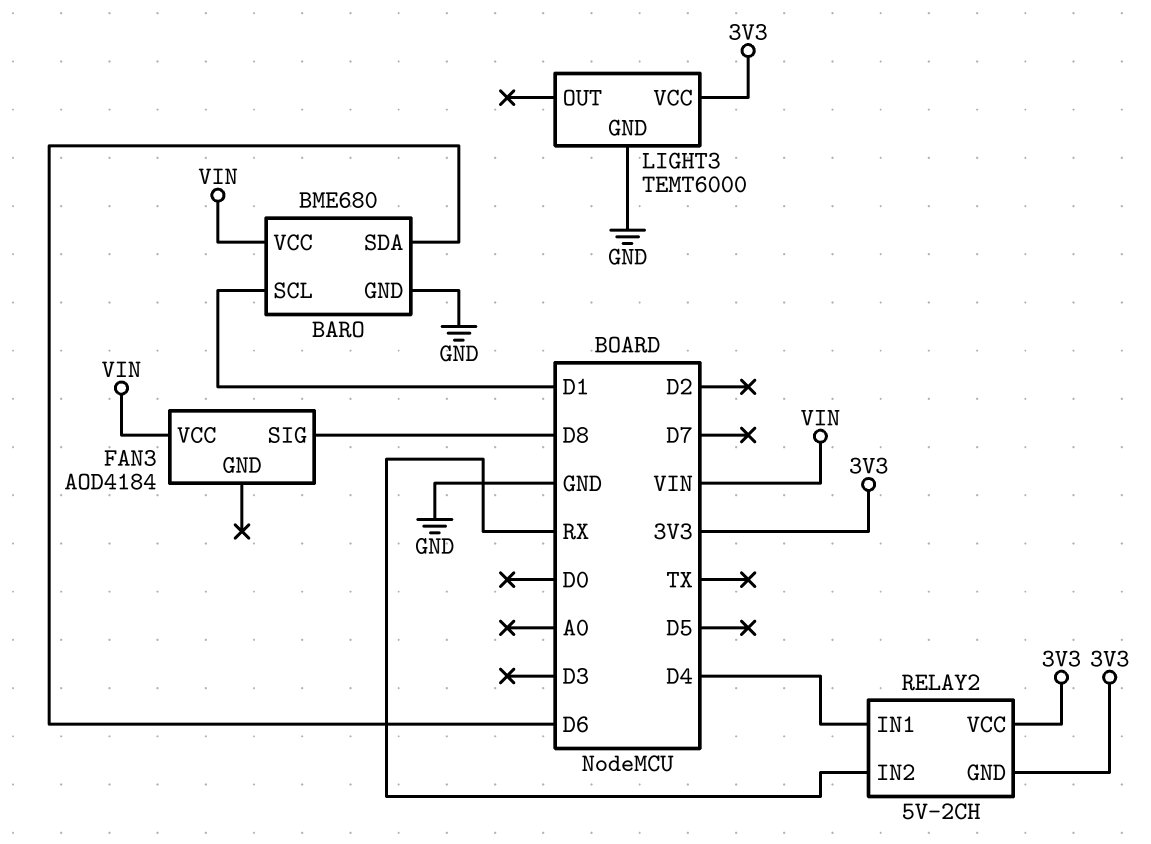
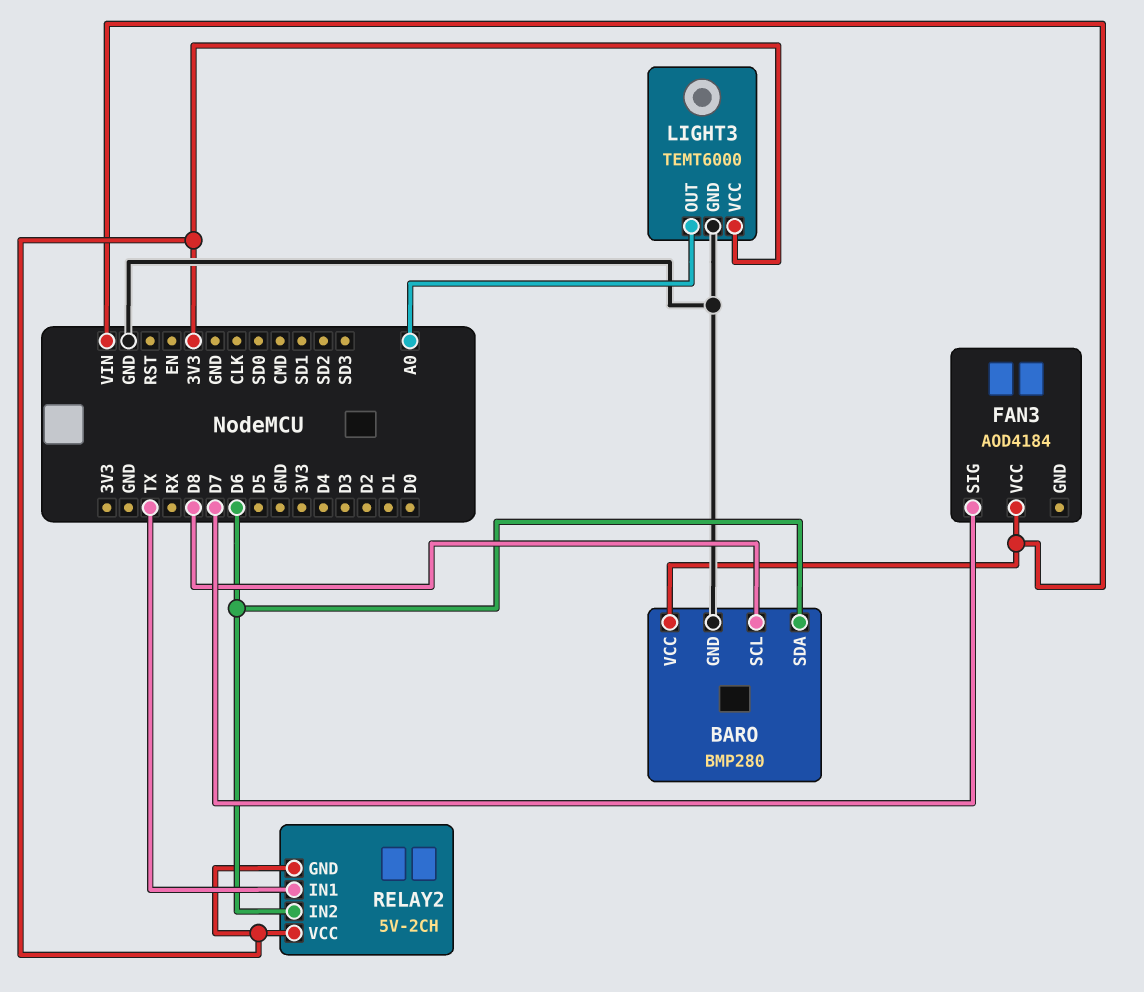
BARO: BME680 -> BMP280
BARO pin SCL: D1 -> D8
FAN3 pin SIG: D8 -> D7
LIGHT3 pin OUT: none -> A0
RELAY2 pin IN1: D4 -> TX
RELAY2 pin IN2: RX -> D6

